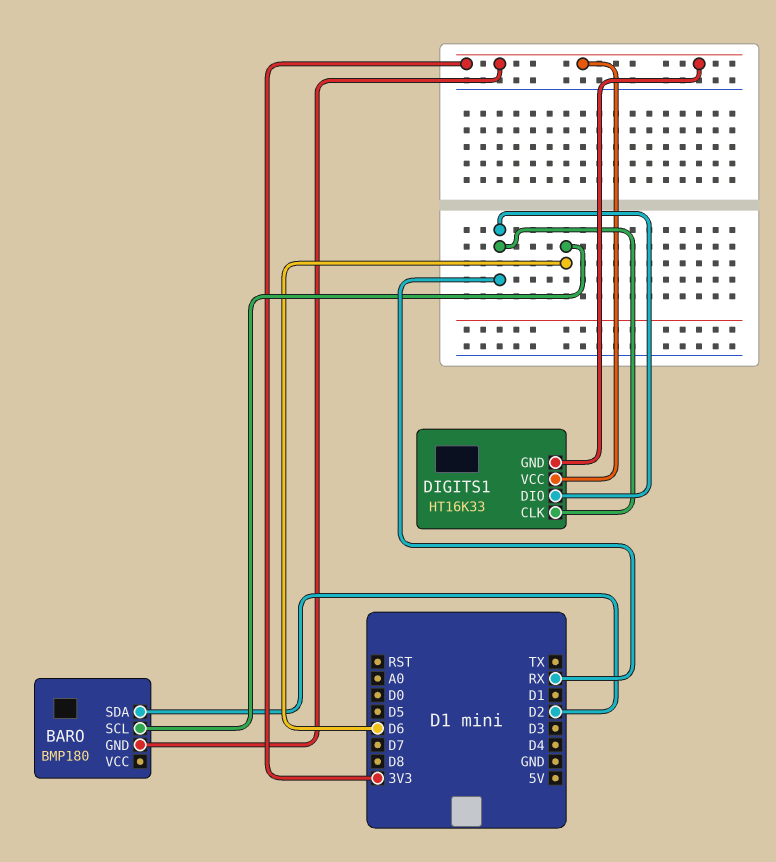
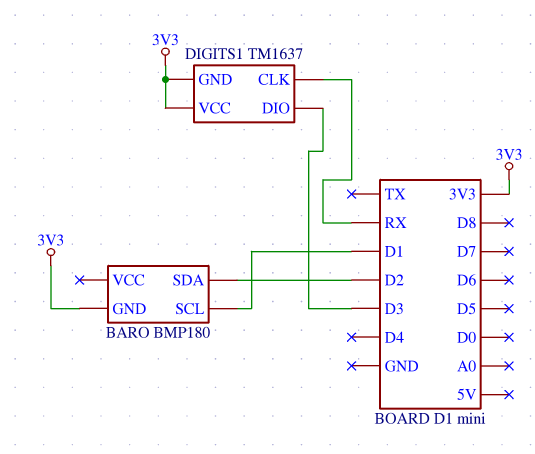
BARO pin SCL: D6 -> D1
DIGITS1: HT16K33 -> TM1637
DIGITS1 pin DIO: RX -> D3

